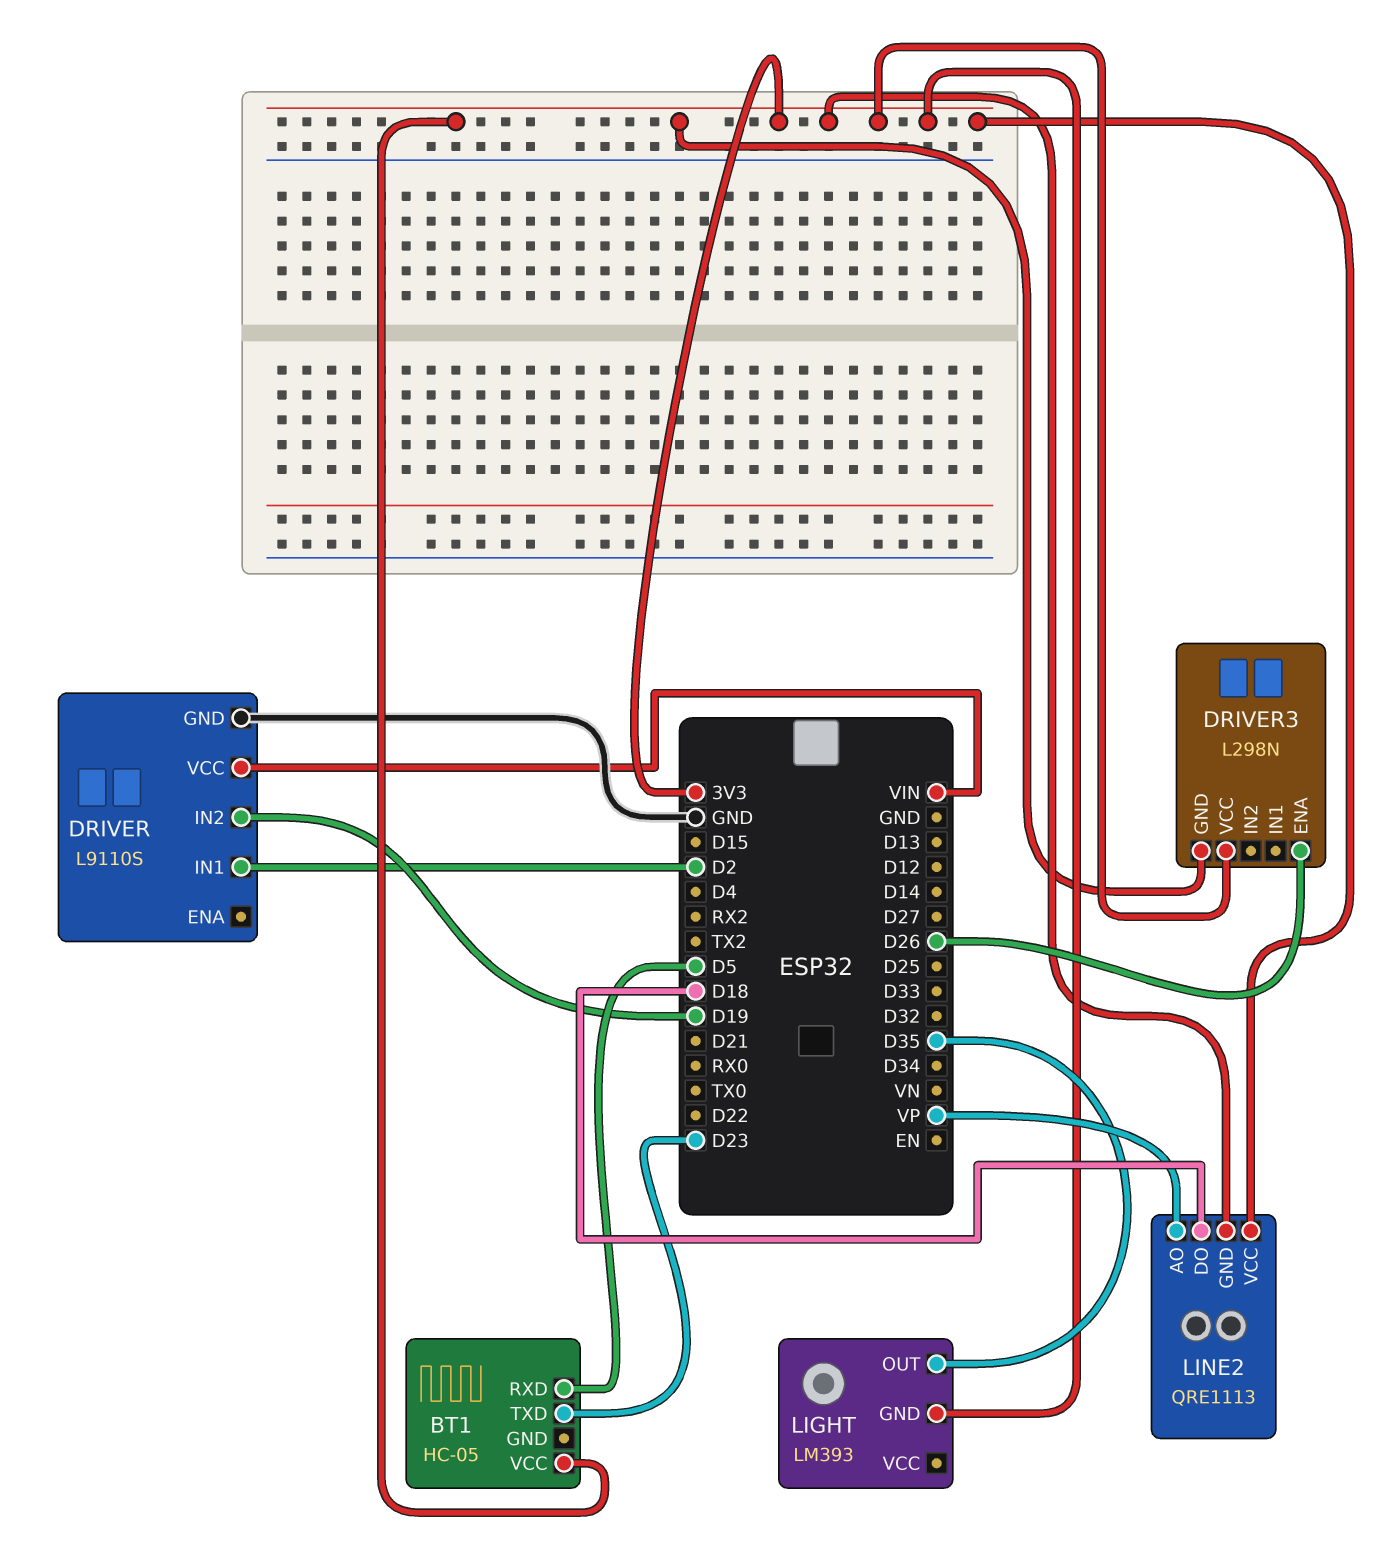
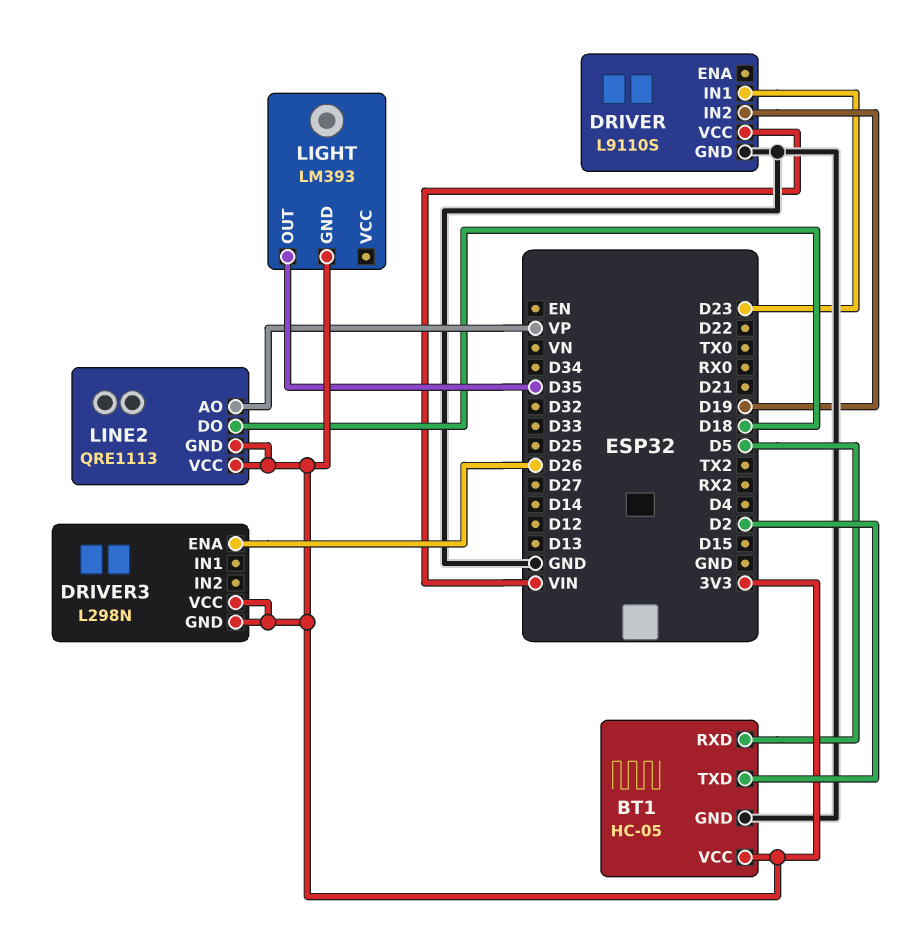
BT1 pin GND: none -> GND
BT1 pin TXD: D23 -> D2
DRIVER pin IN1: D2 -> D23

